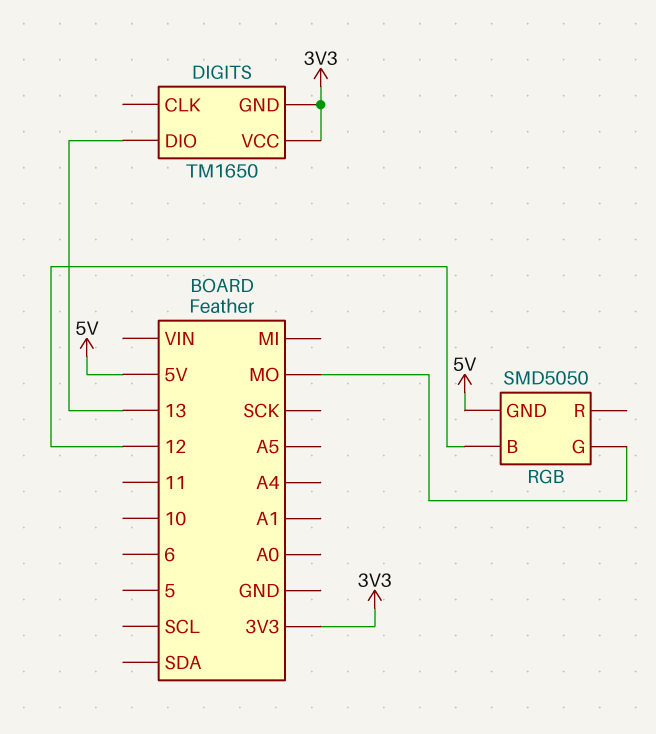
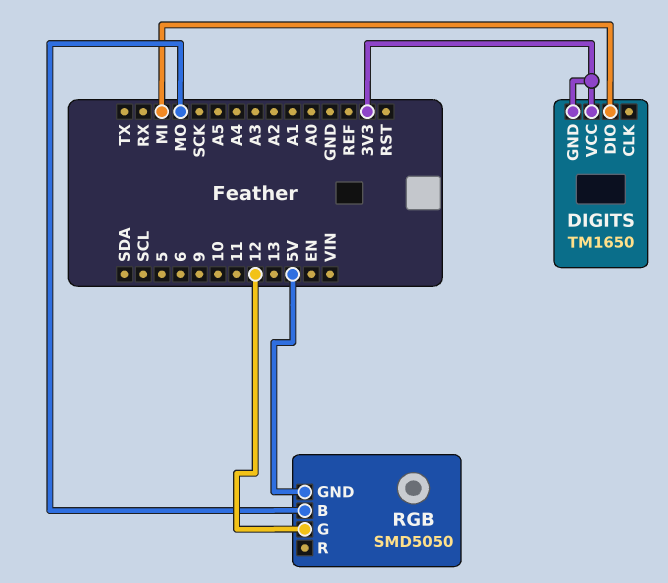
DIGITS pin DIO: 13 -> MI
RGB pin B: 12 -> MO
RGB pin G: MO -> 12

